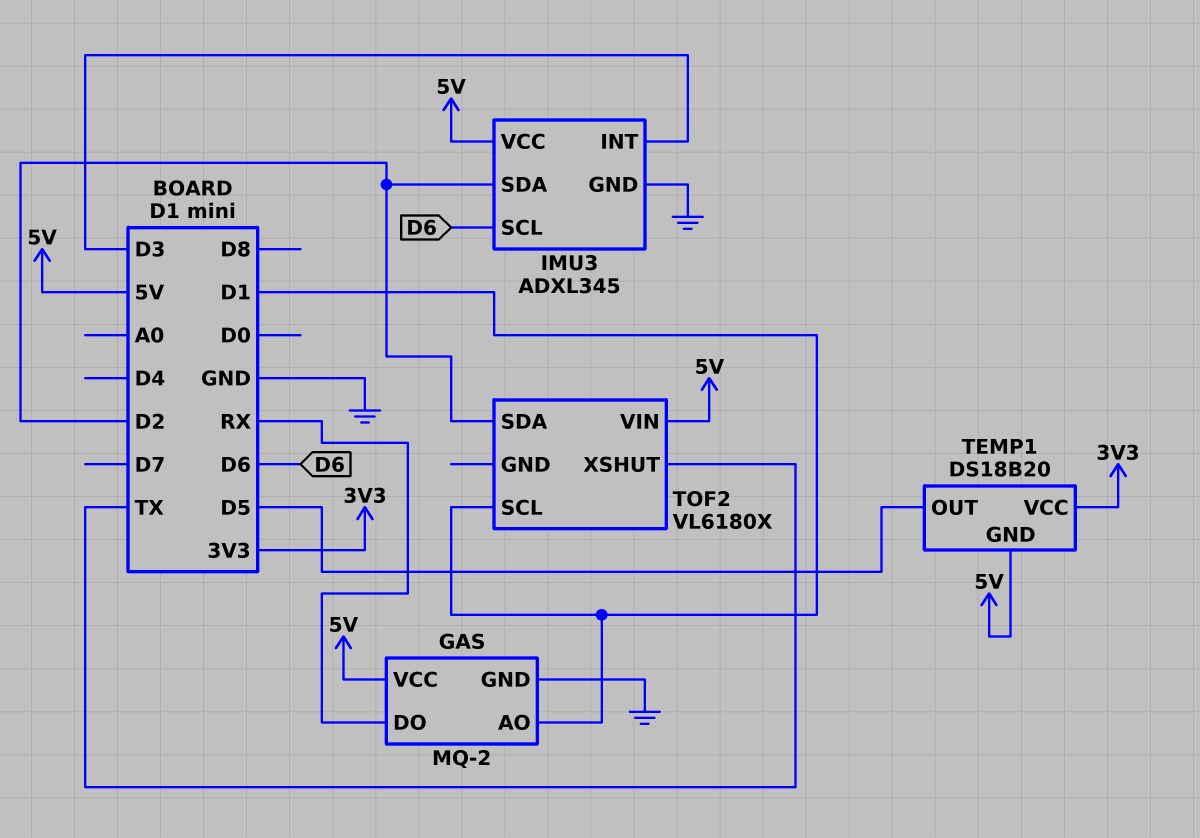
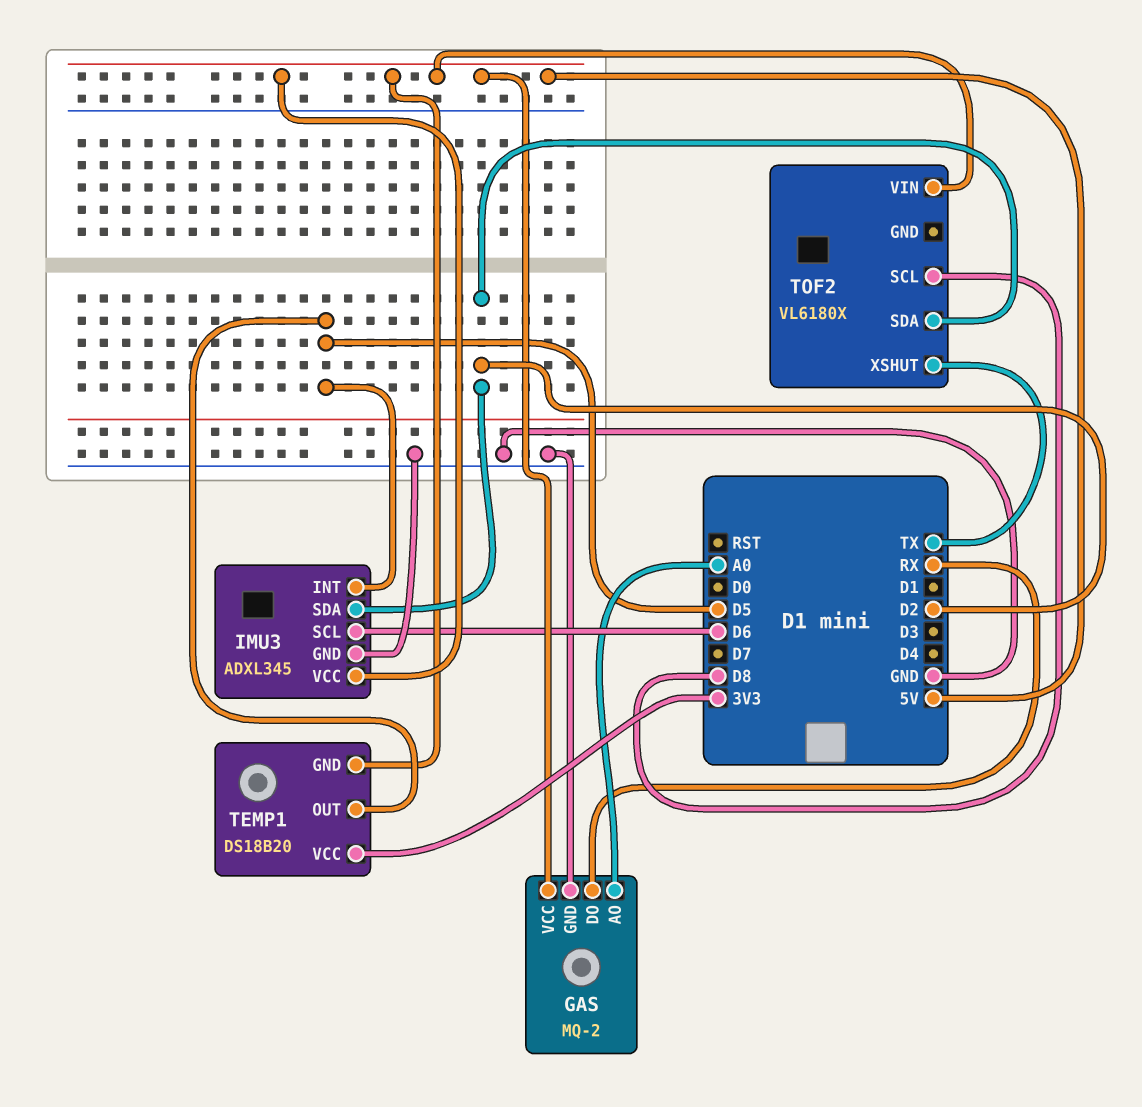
GAS pin AO: D1 -> A0
IMU3 pin INT: D3 -> D5
TOF2 pin SCL: D1 -> D8

